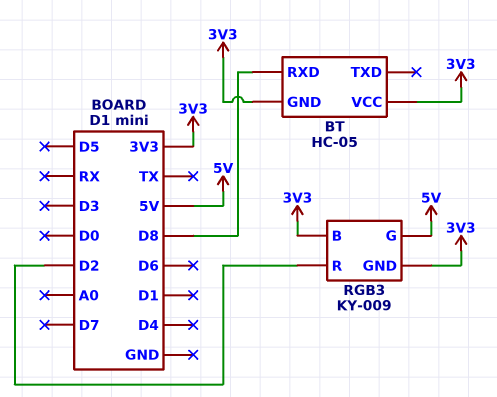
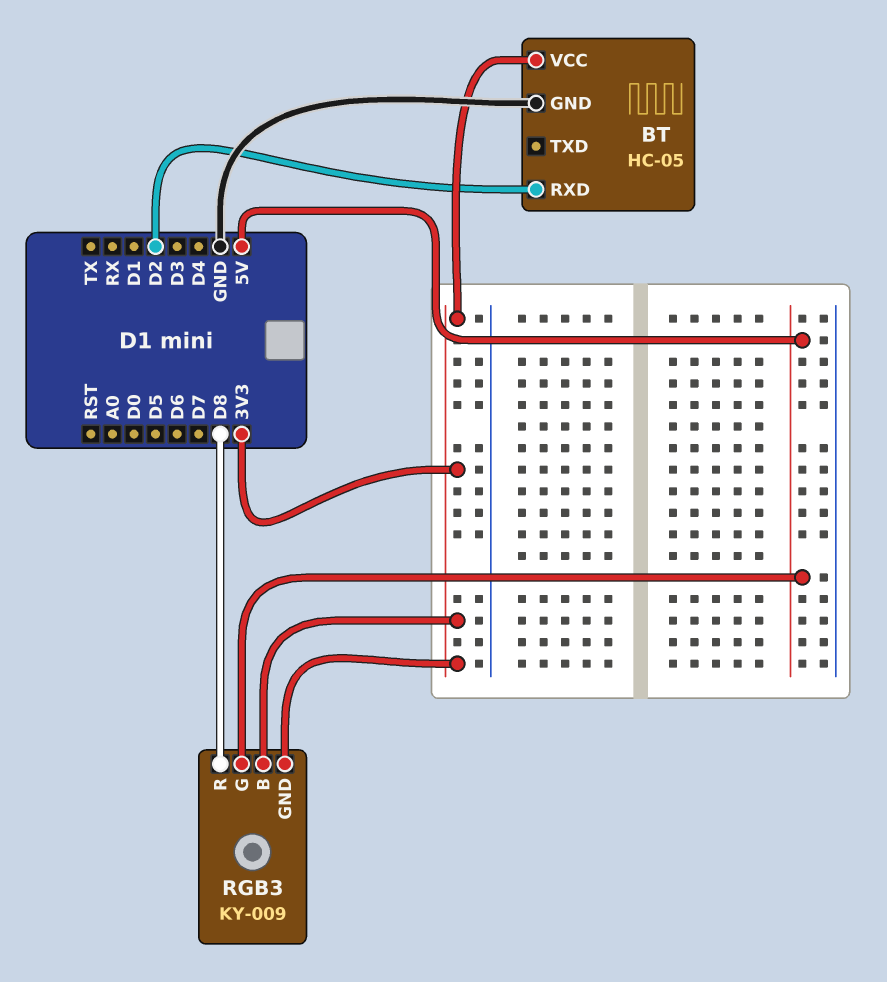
BT pin GND: 3V3 -> GND
BT pin RXD: D8 -> D2
RGB3 pin R: D2 -> D8

